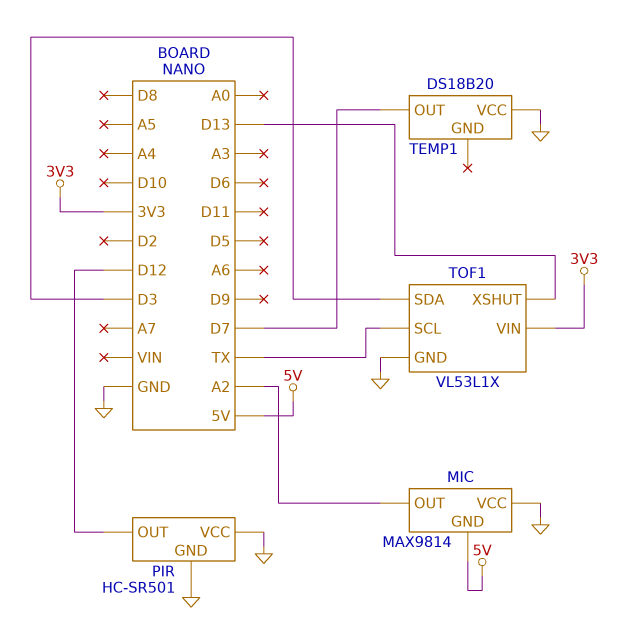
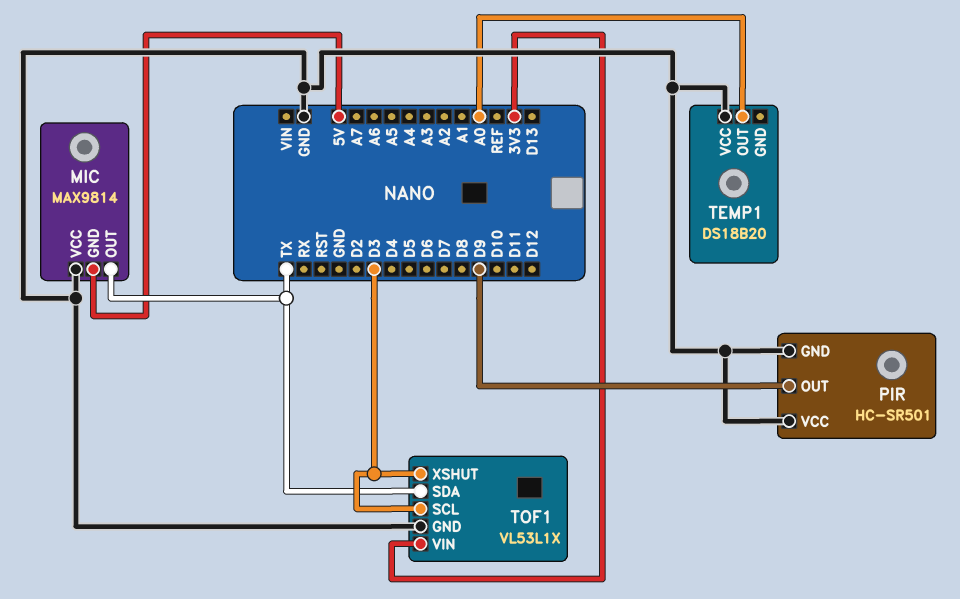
MIC pin OUT: A2 -> TX
PIR pin OUT: D12 -> D9
TEMP1 pin OUT: D7 -> A0
TOF1 pin SCL: TX -> D3
TOF1 pin SDA: D3 -> TX
TOF1 pin XSHUT: D13 -> D3

